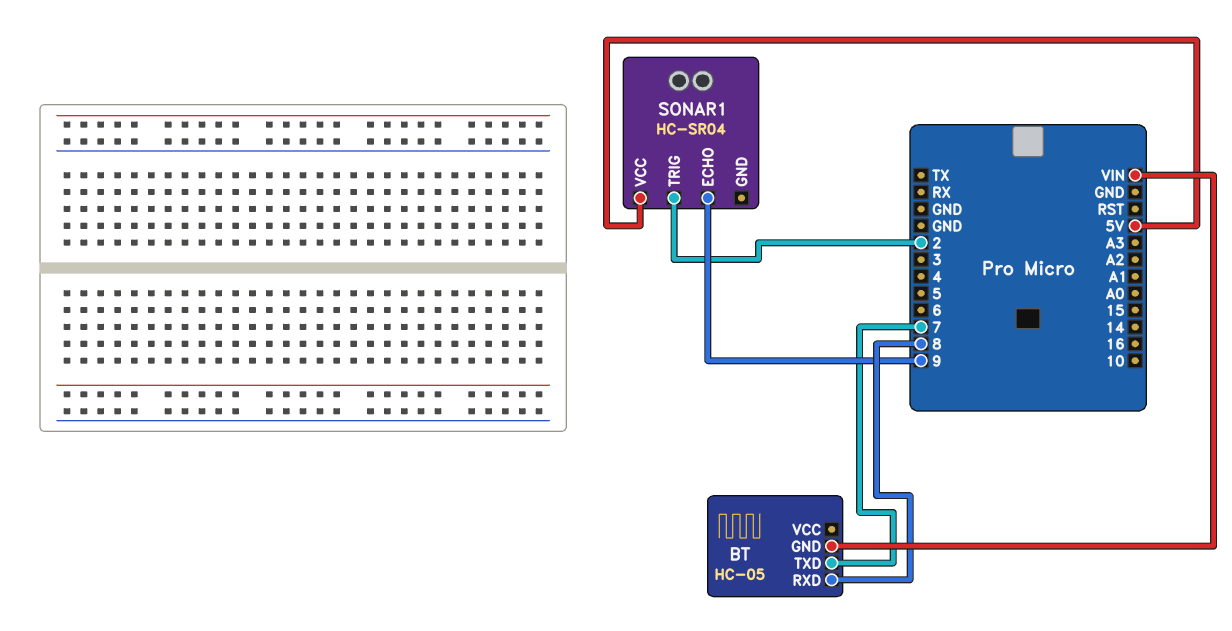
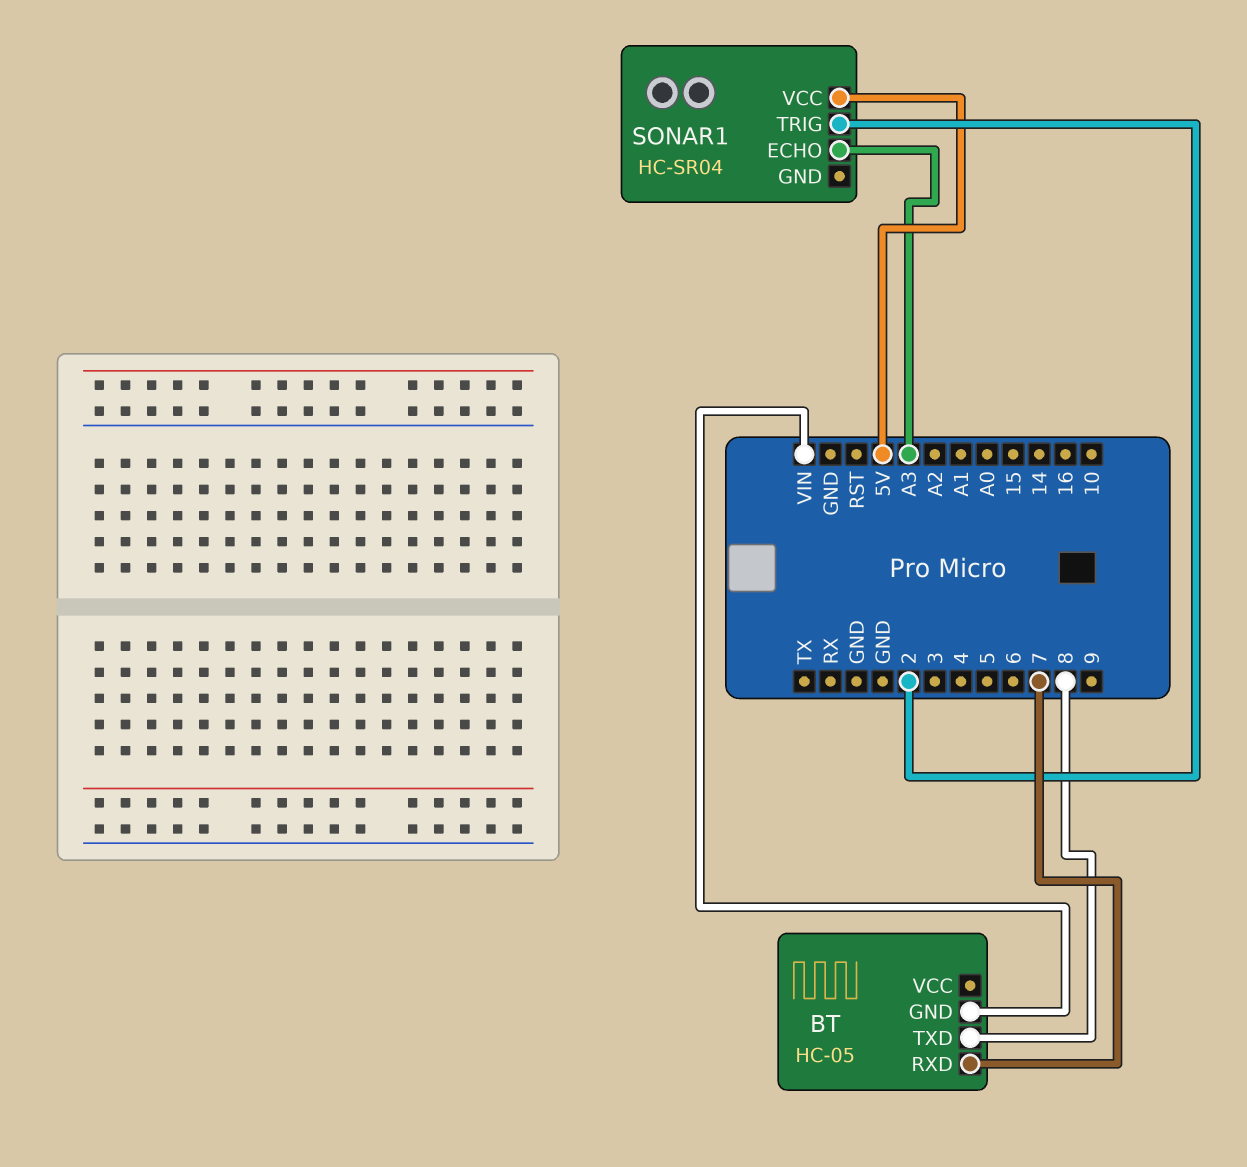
BT pin RXD: 8 -> 7
BT pin TXD: 7 -> 8
SONAR1 pin ECHO: 9 -> A3

